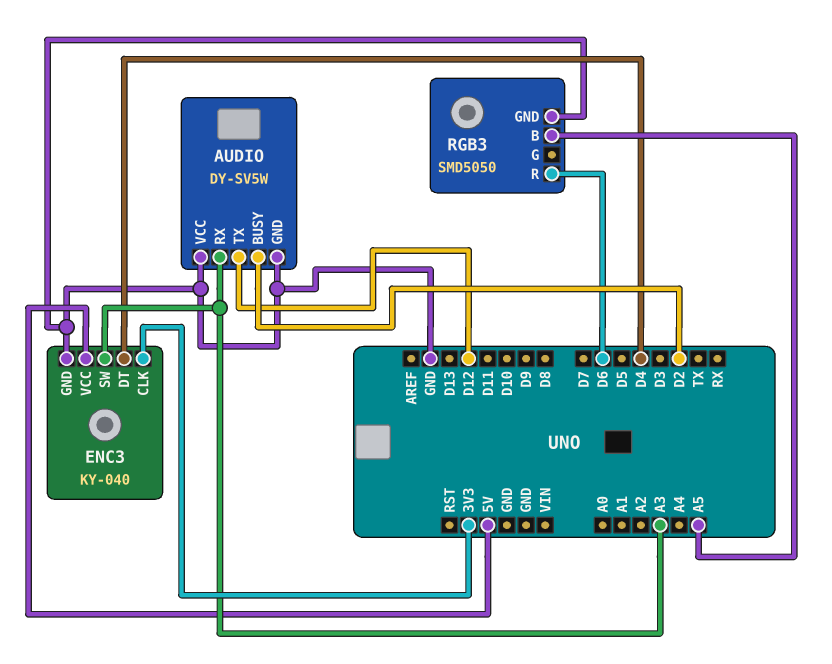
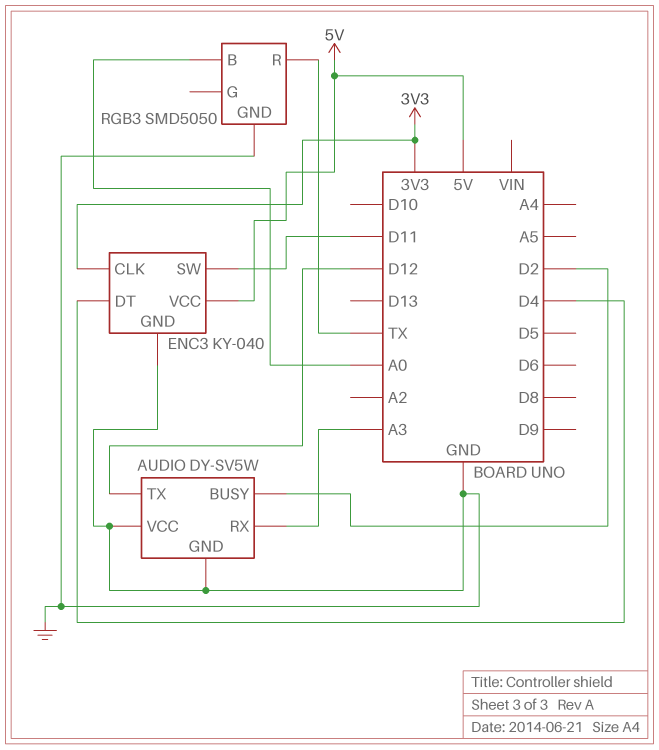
ENC3 pin SW: A3 -> D11
RGB3 pin B: A5 -> A0
RGB3 pin R: D6 -> TX

